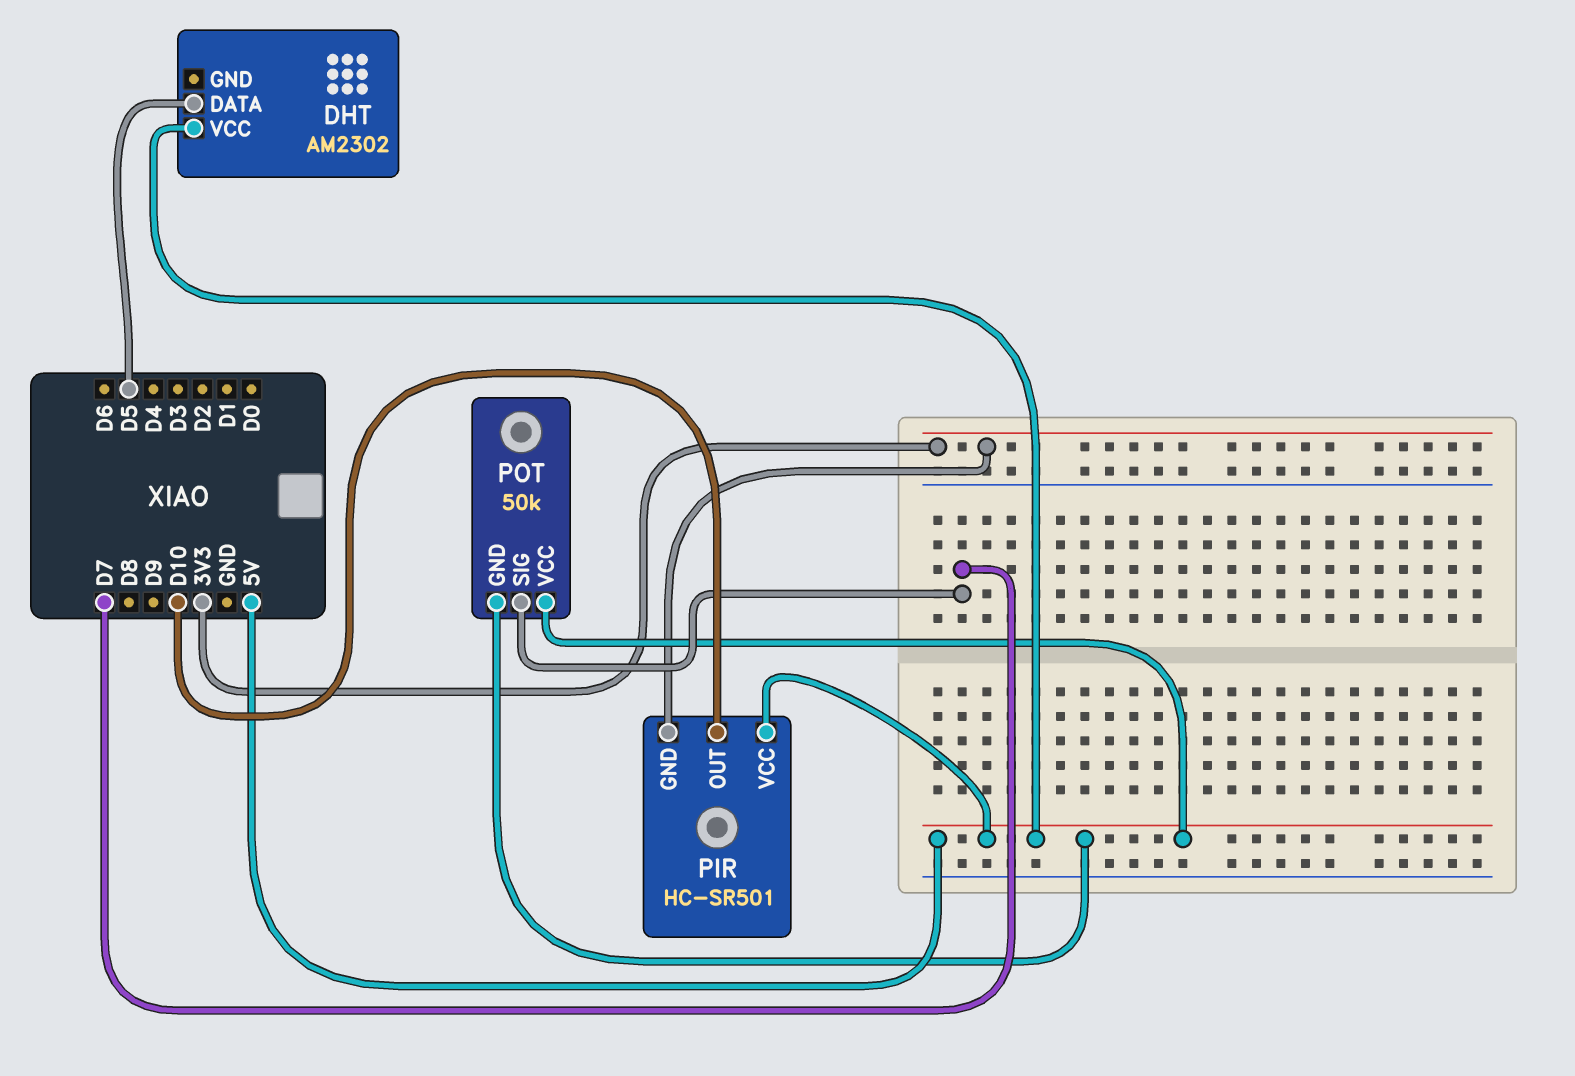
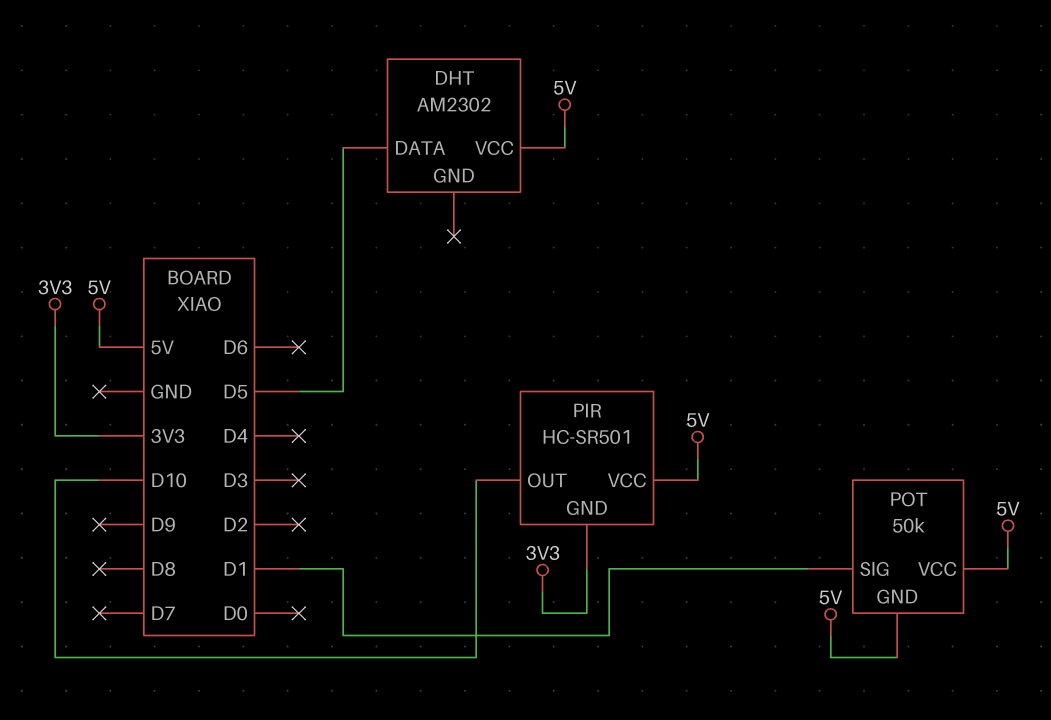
POT pin SIG: D7 -> D1

